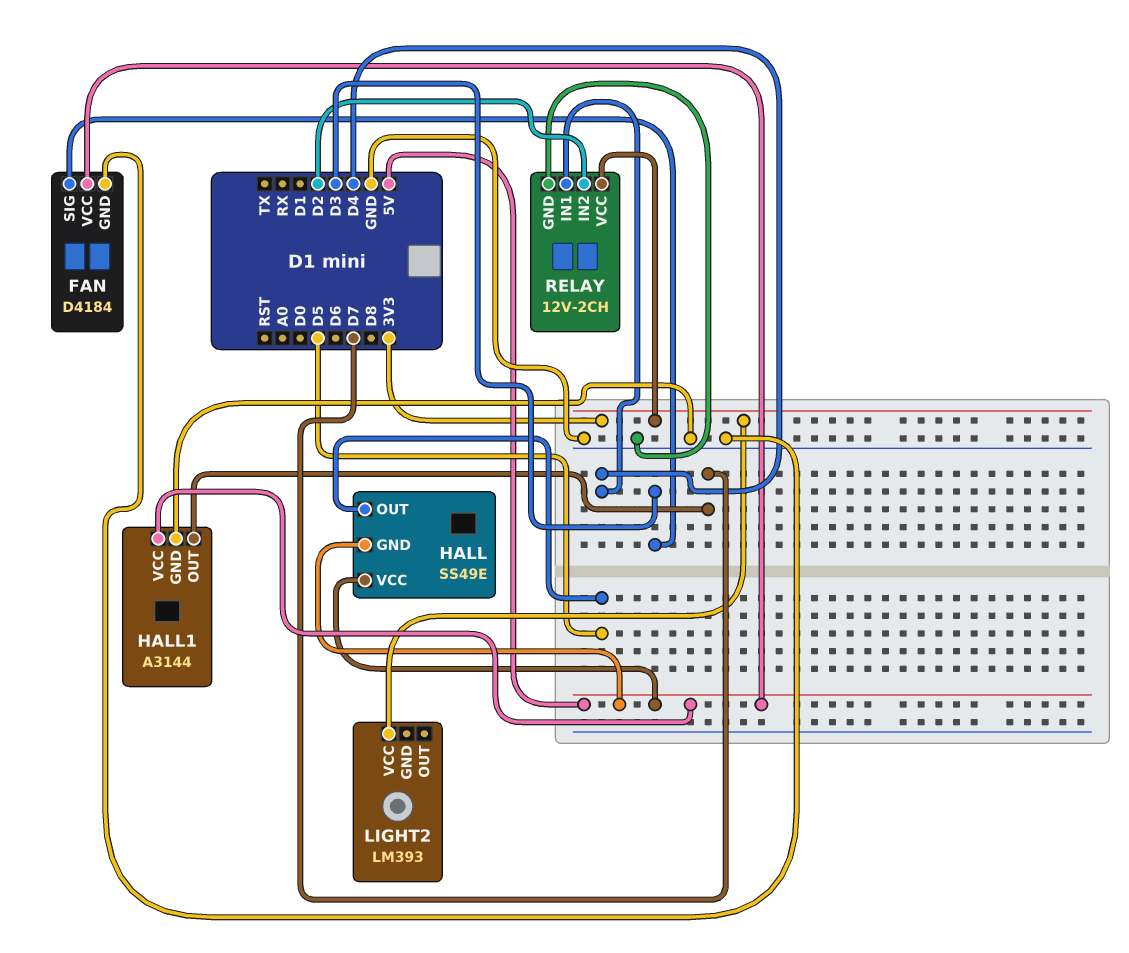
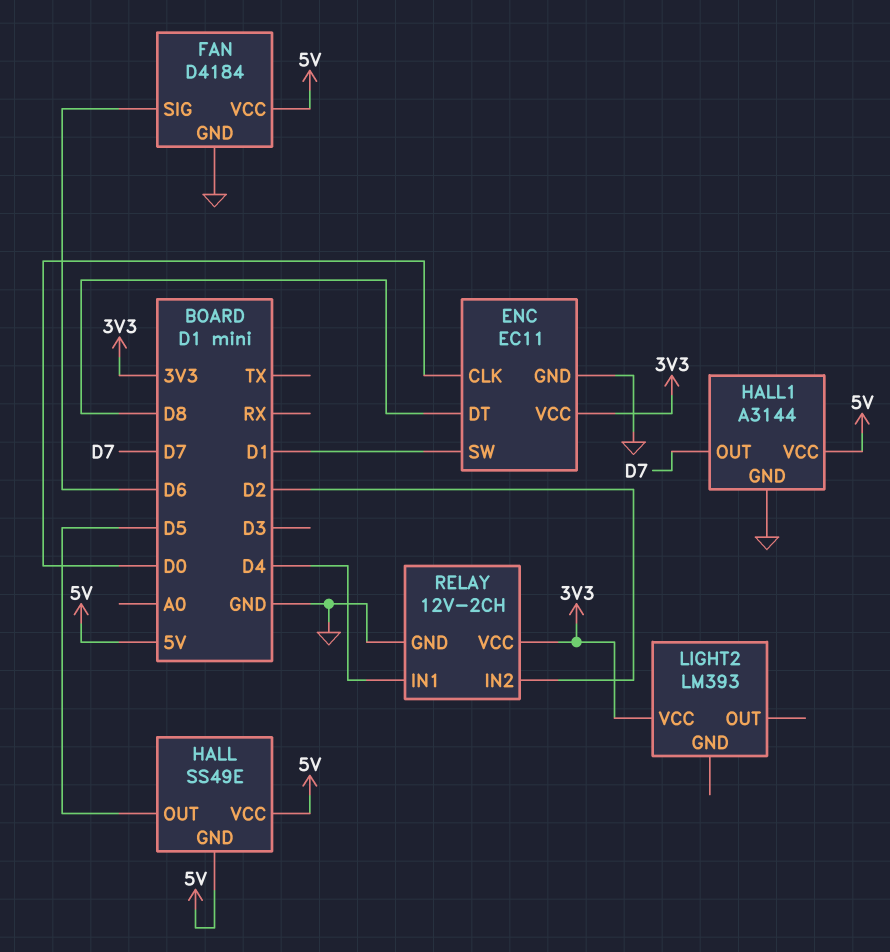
ENC: none -> EC11
ENC pin CLK: none -> D0
ENC pin DT: none -> D8
ENC pin GND: none -> GND
ENC pin SW: none -> D1
ENC pin VCC: none -> 3V3
FAN pin SIG: D3 -> D6

